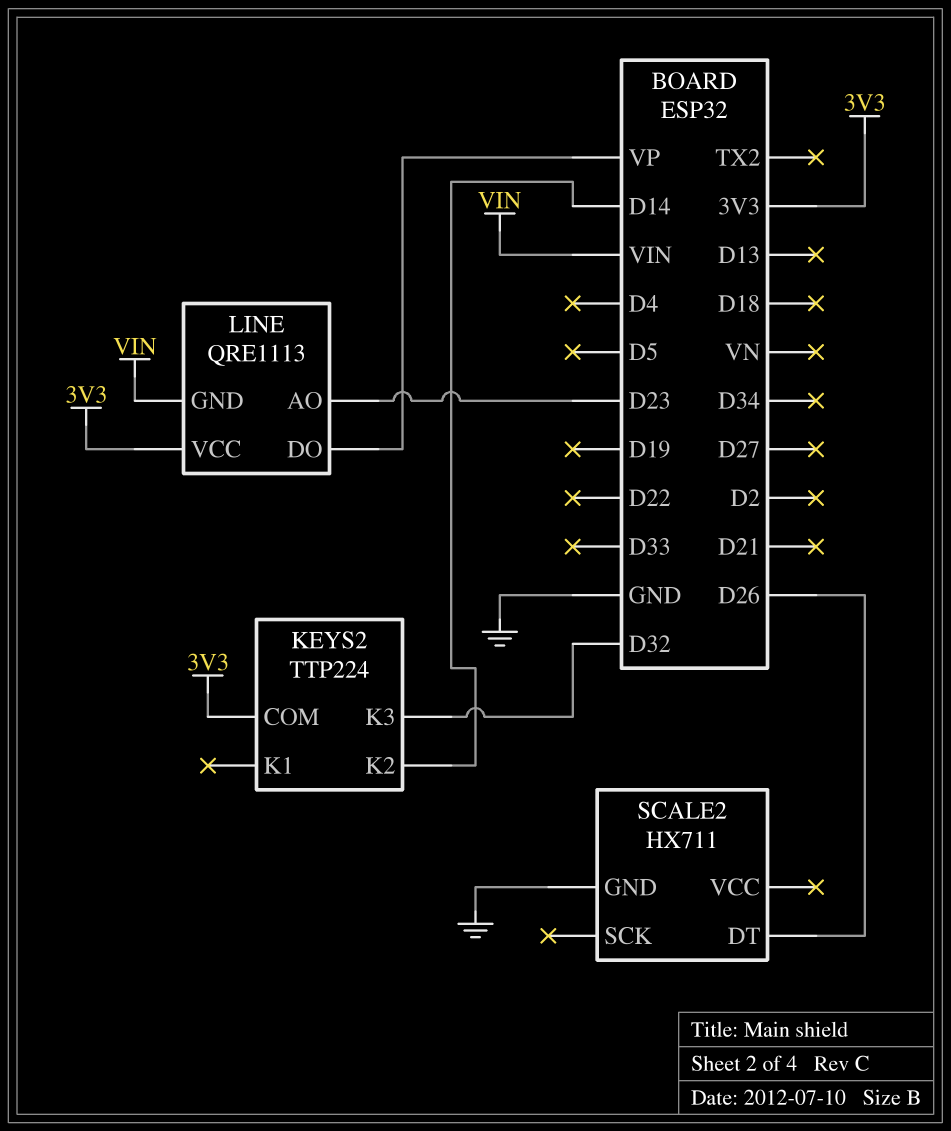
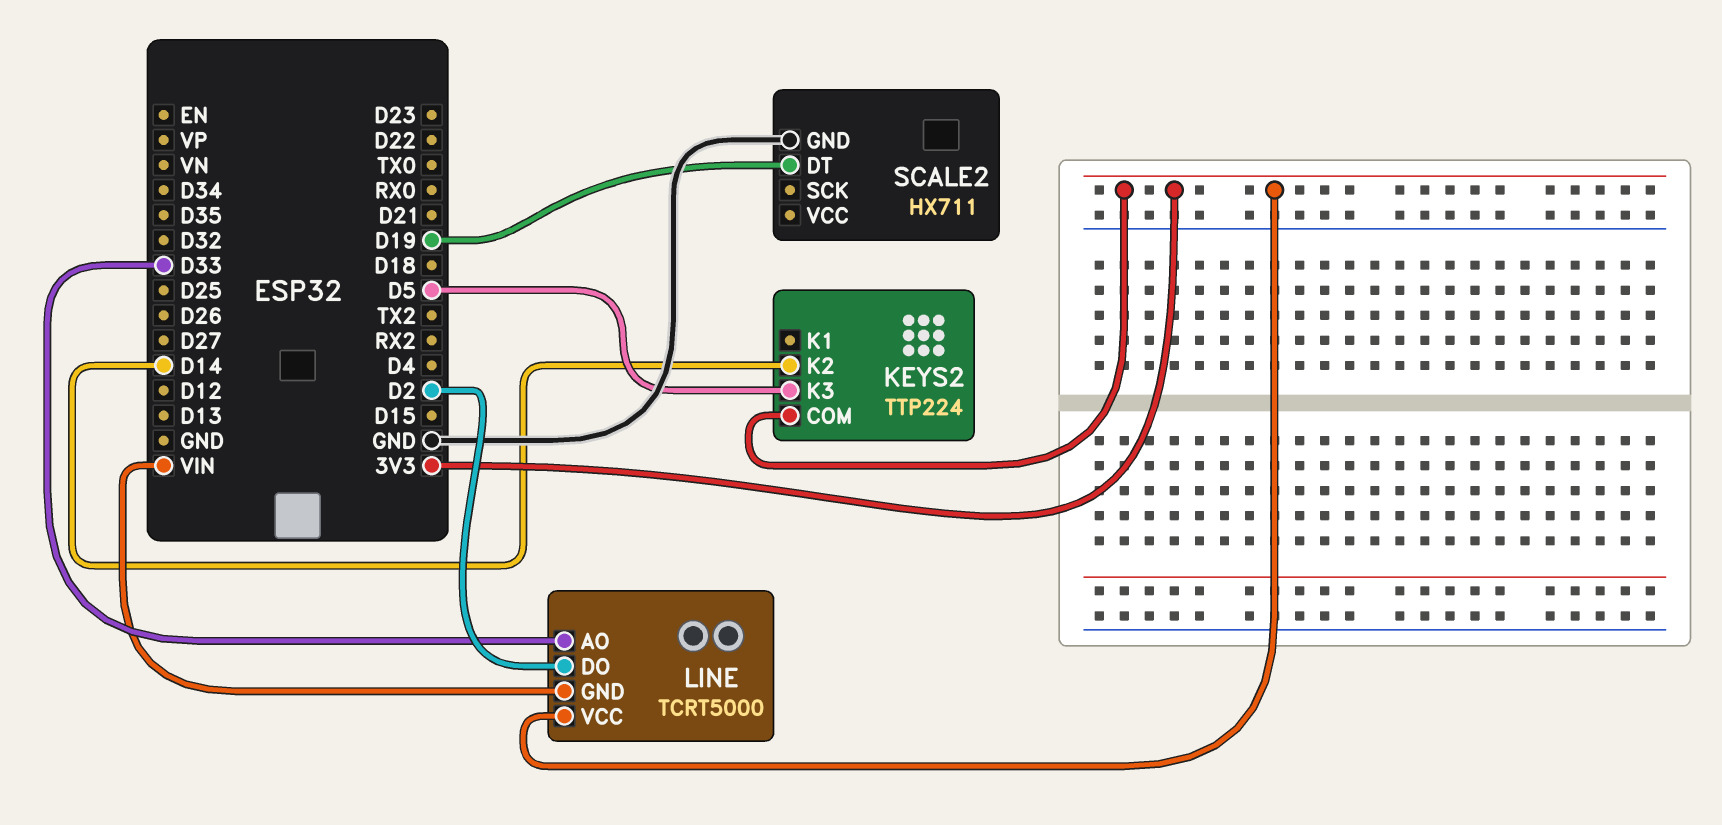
KEYS2 pin K3: D32 -> D5
LINE: QRE1113 -> TCRT5000
LINE pin AO: D23 -> D33
LINE pin DO: VP -> D2
SCALE2 pin DT: D26 -> D19

